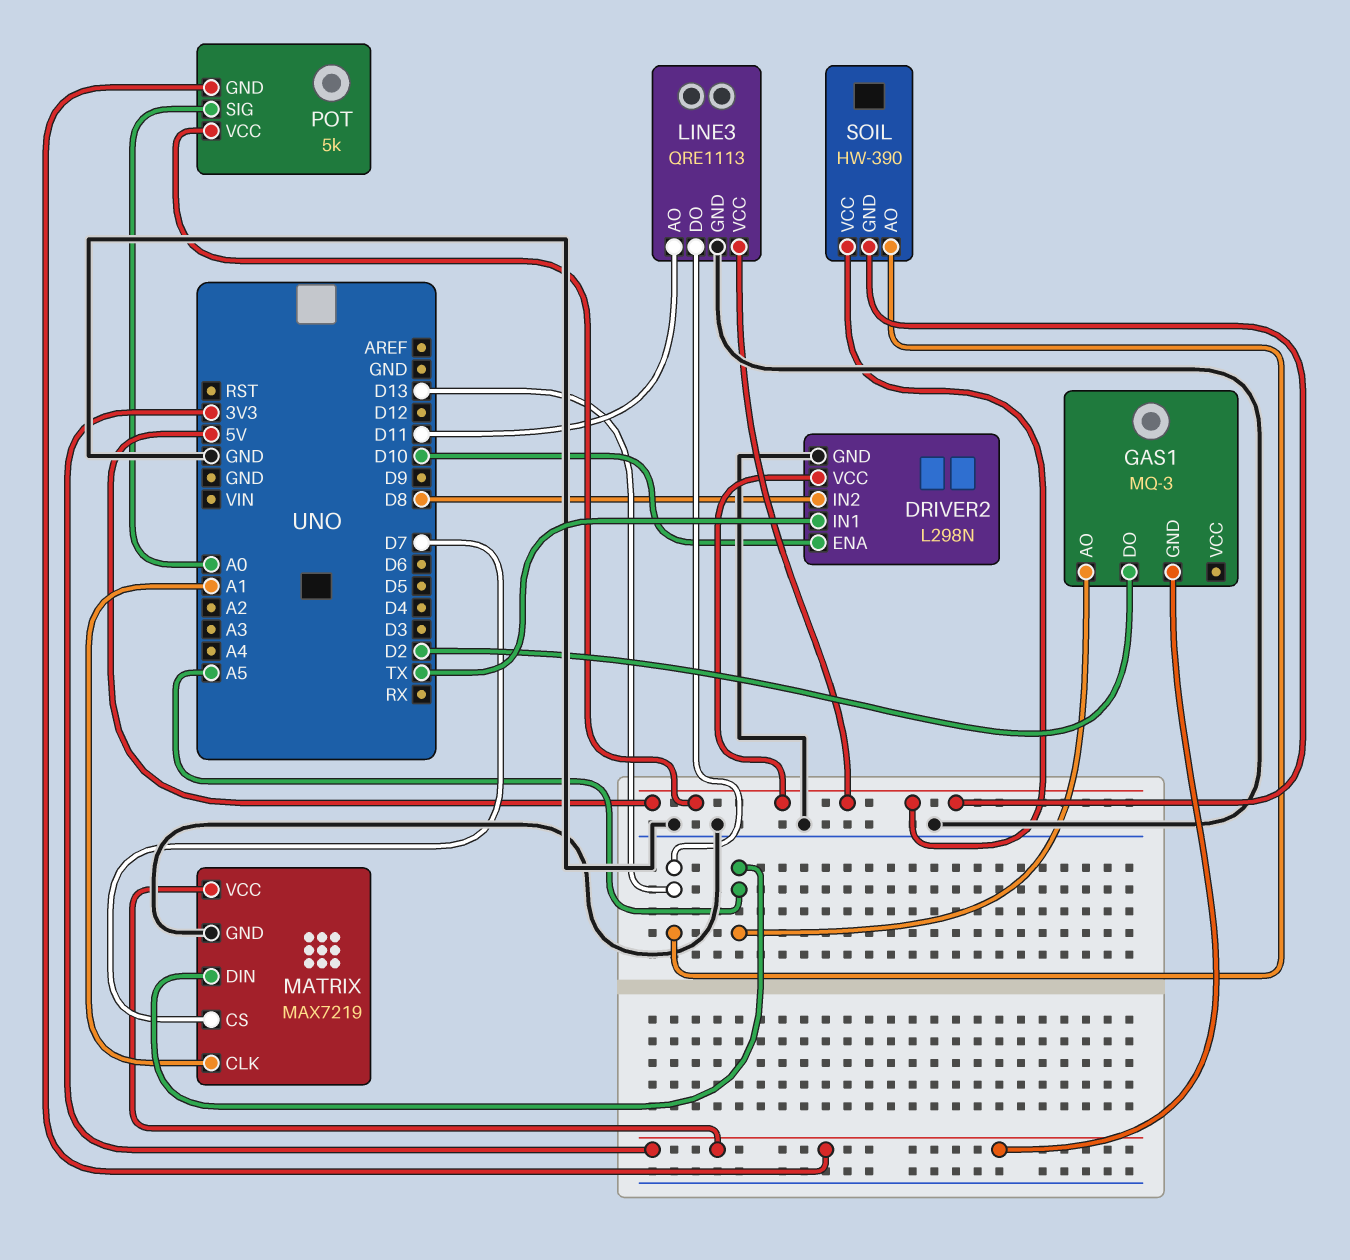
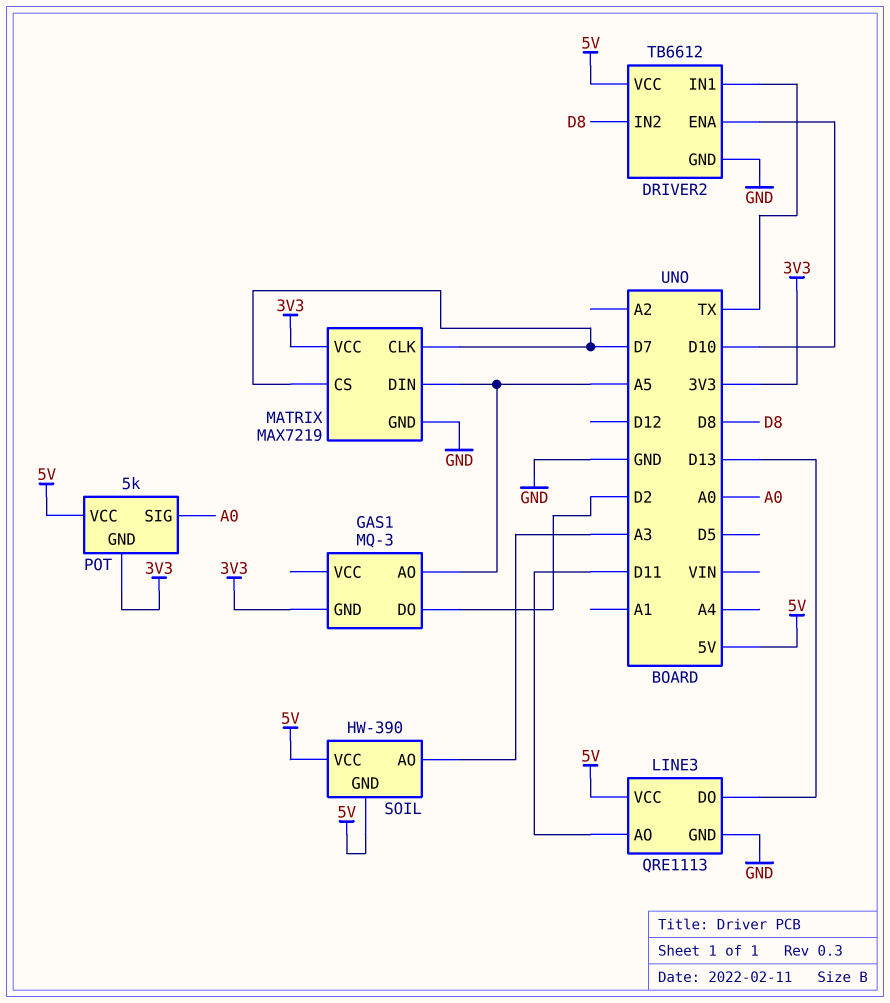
DRIVER2: L298N -> TB6612
MATRIX pin CLK: A1 -> D7
SOIL pin AO: D13 -> A3

